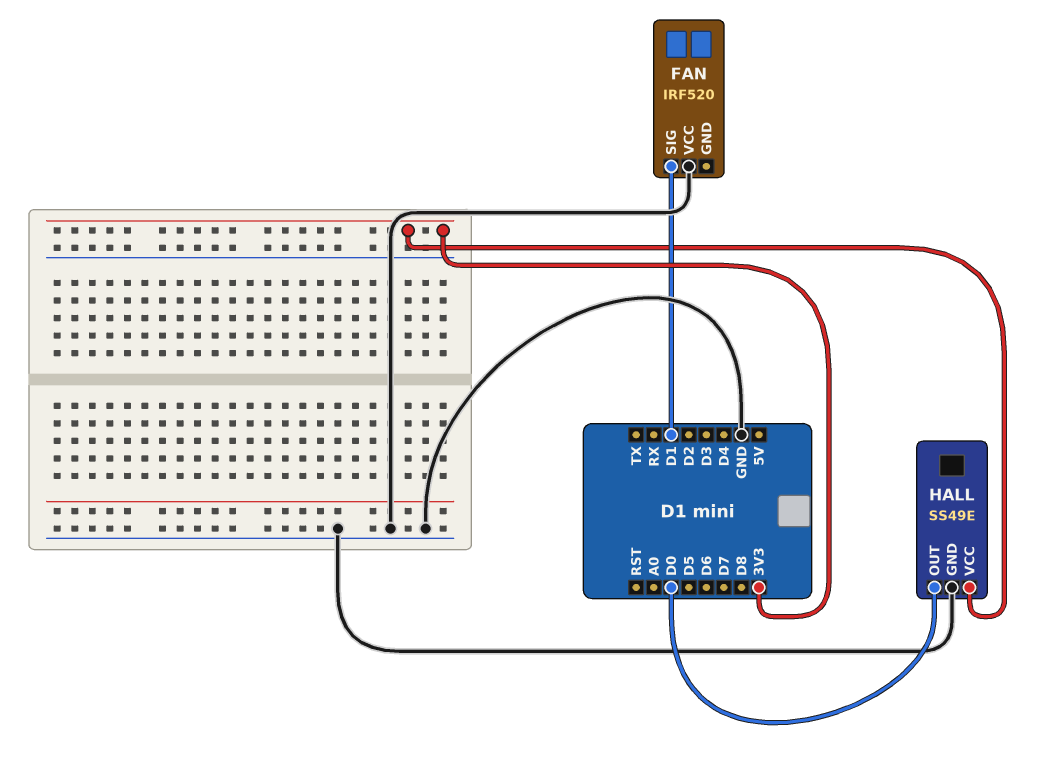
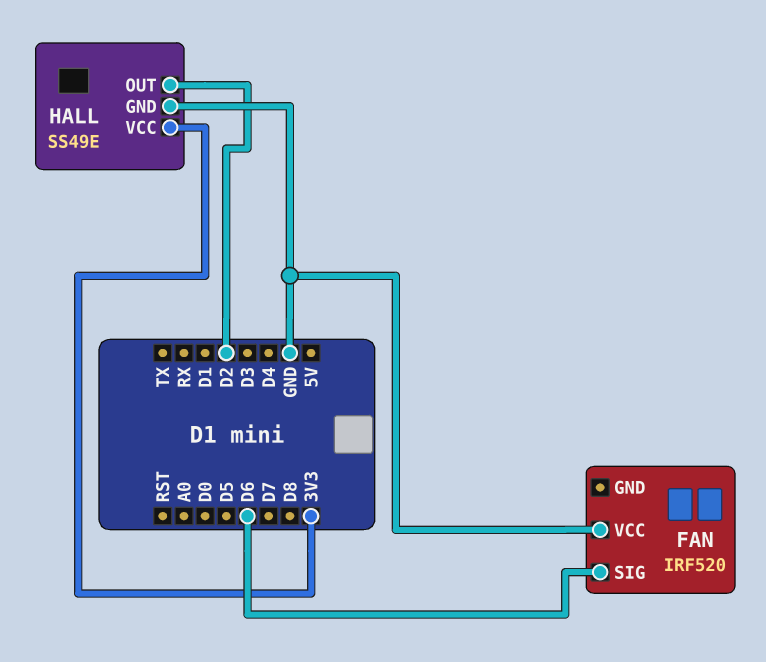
FAN pin SIG: D1 -> D6
HALL pin OUT: D0 -> D2

